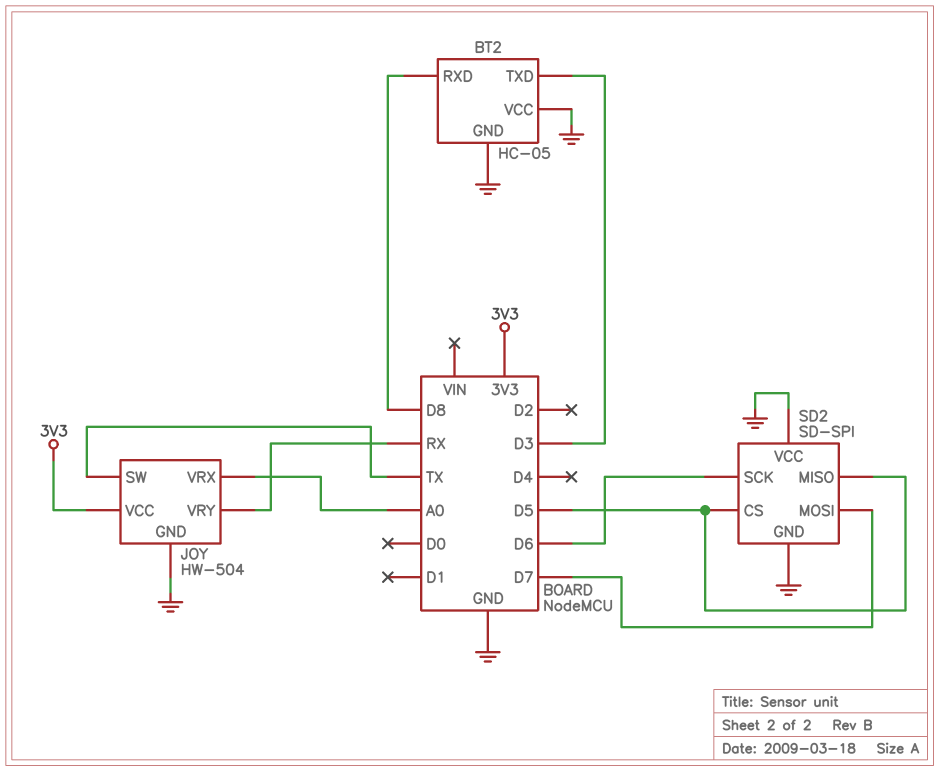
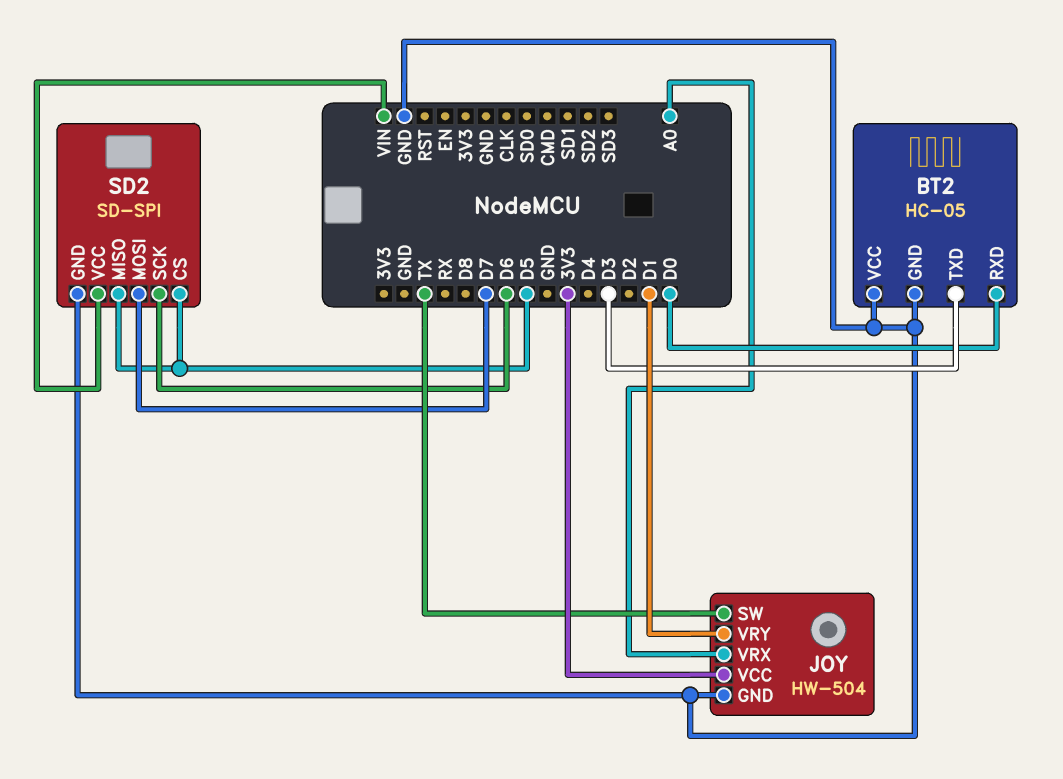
BT2 pin RXD: D8 -> D0
JOY pin VRY: RX -> D1
SD2 pin VCC: GND -> VIN

